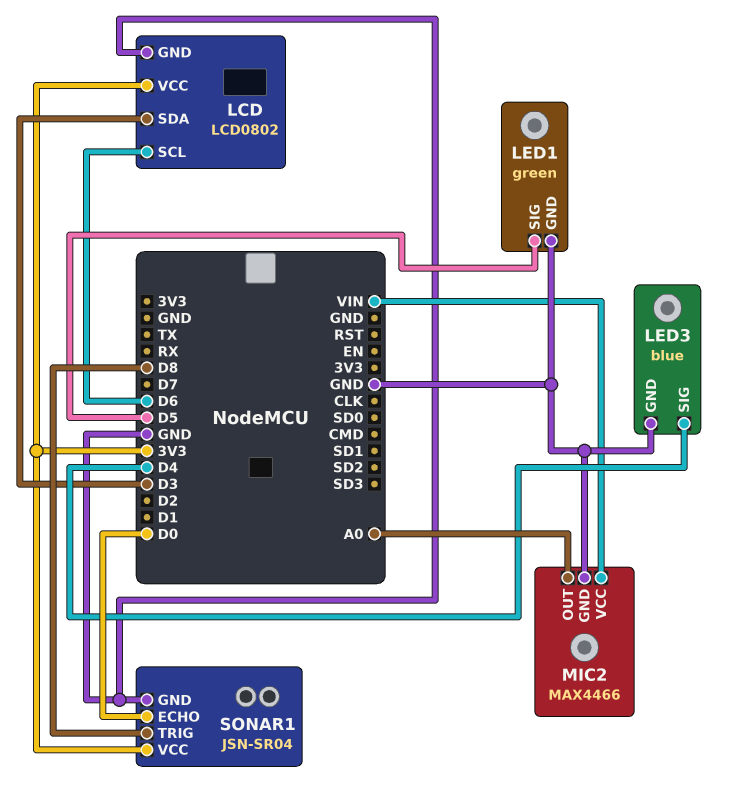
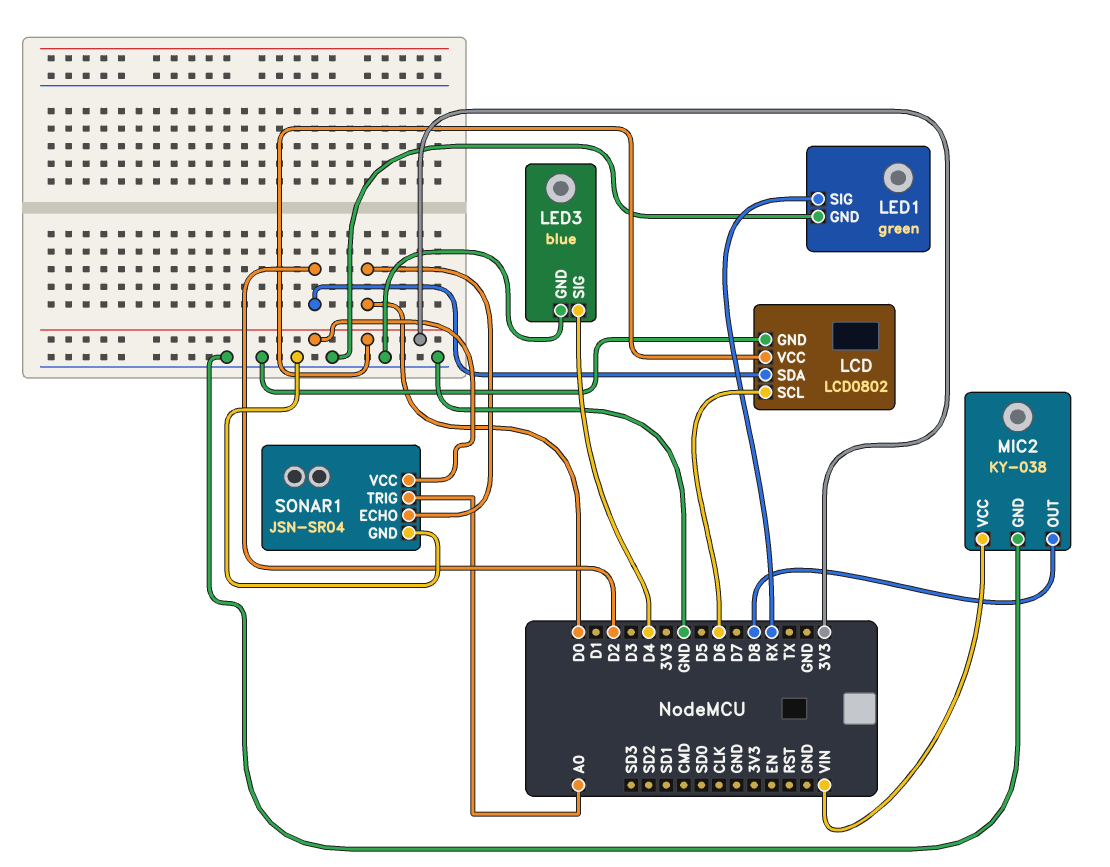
LCD pin SDA: D3 -> D2
LED1 pin SIG: D5 -> RX
MIC2: MAX4466 -> KY-038
MIC2 pin OUT: A0 -> D8
SONAR1 pin TRIG: D8 -> A0

